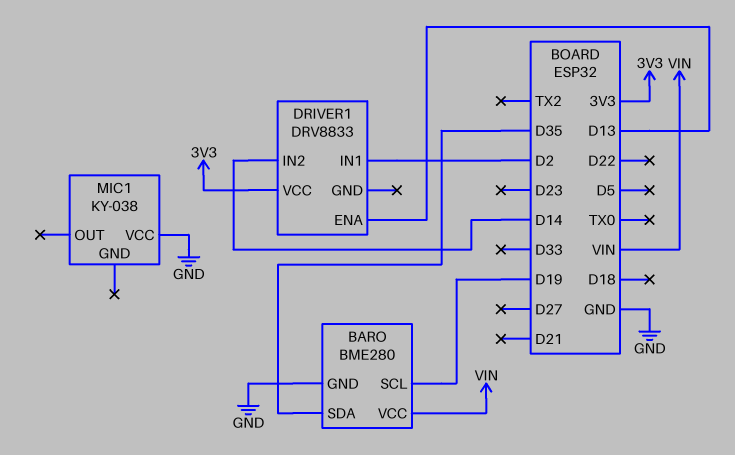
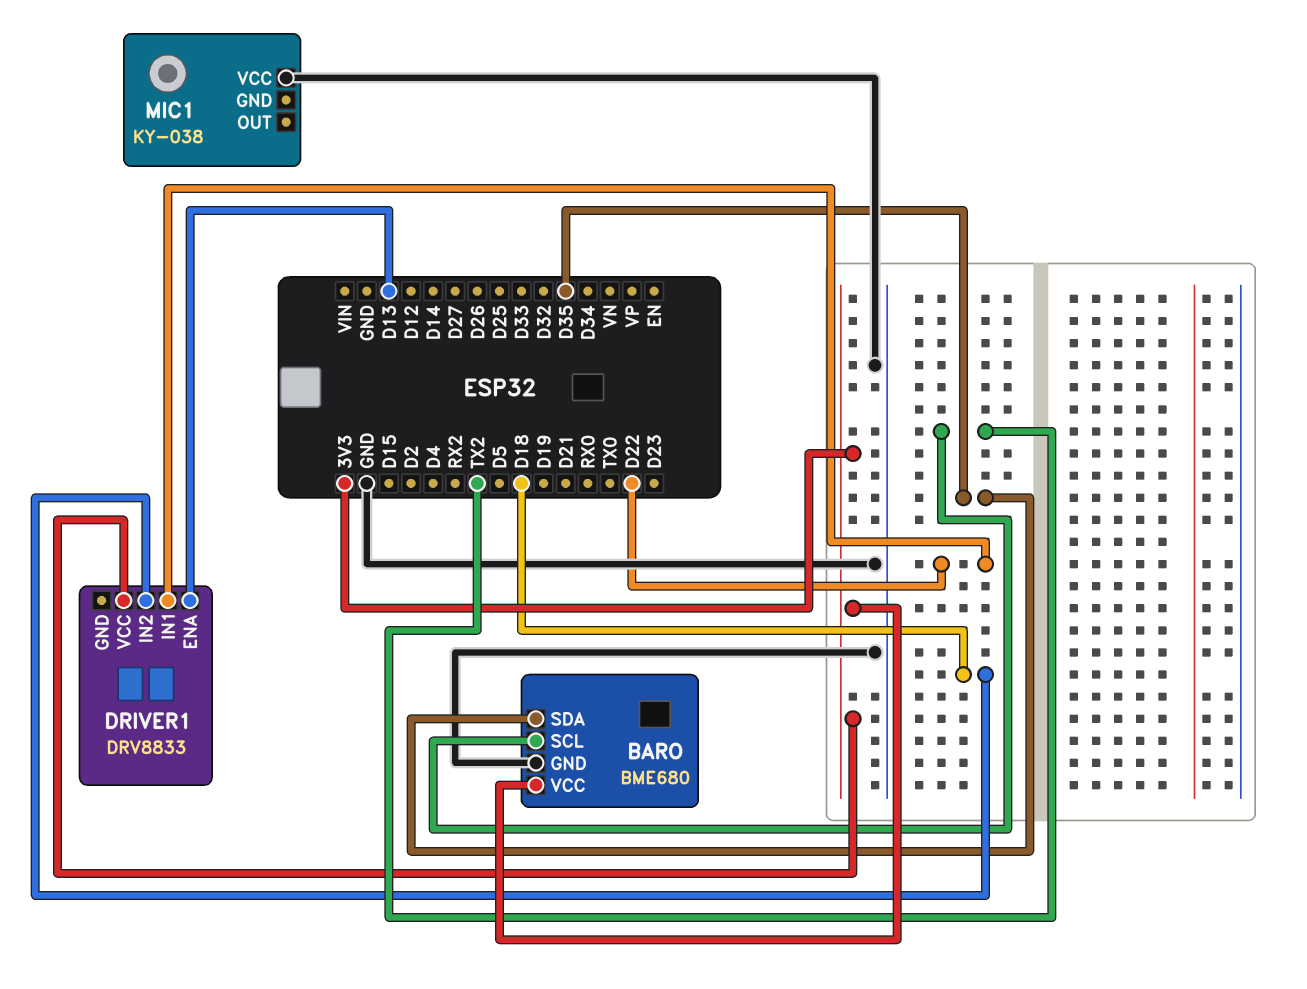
BARO: BME280 -> BME680
BARO pin SCL: D19 -> TX2
BARO pin VCC: VIN -> 3V3
DRIVER1 pin IN1: D2 -> D22
DRIVER1 pin IN2: D14 -> D18

